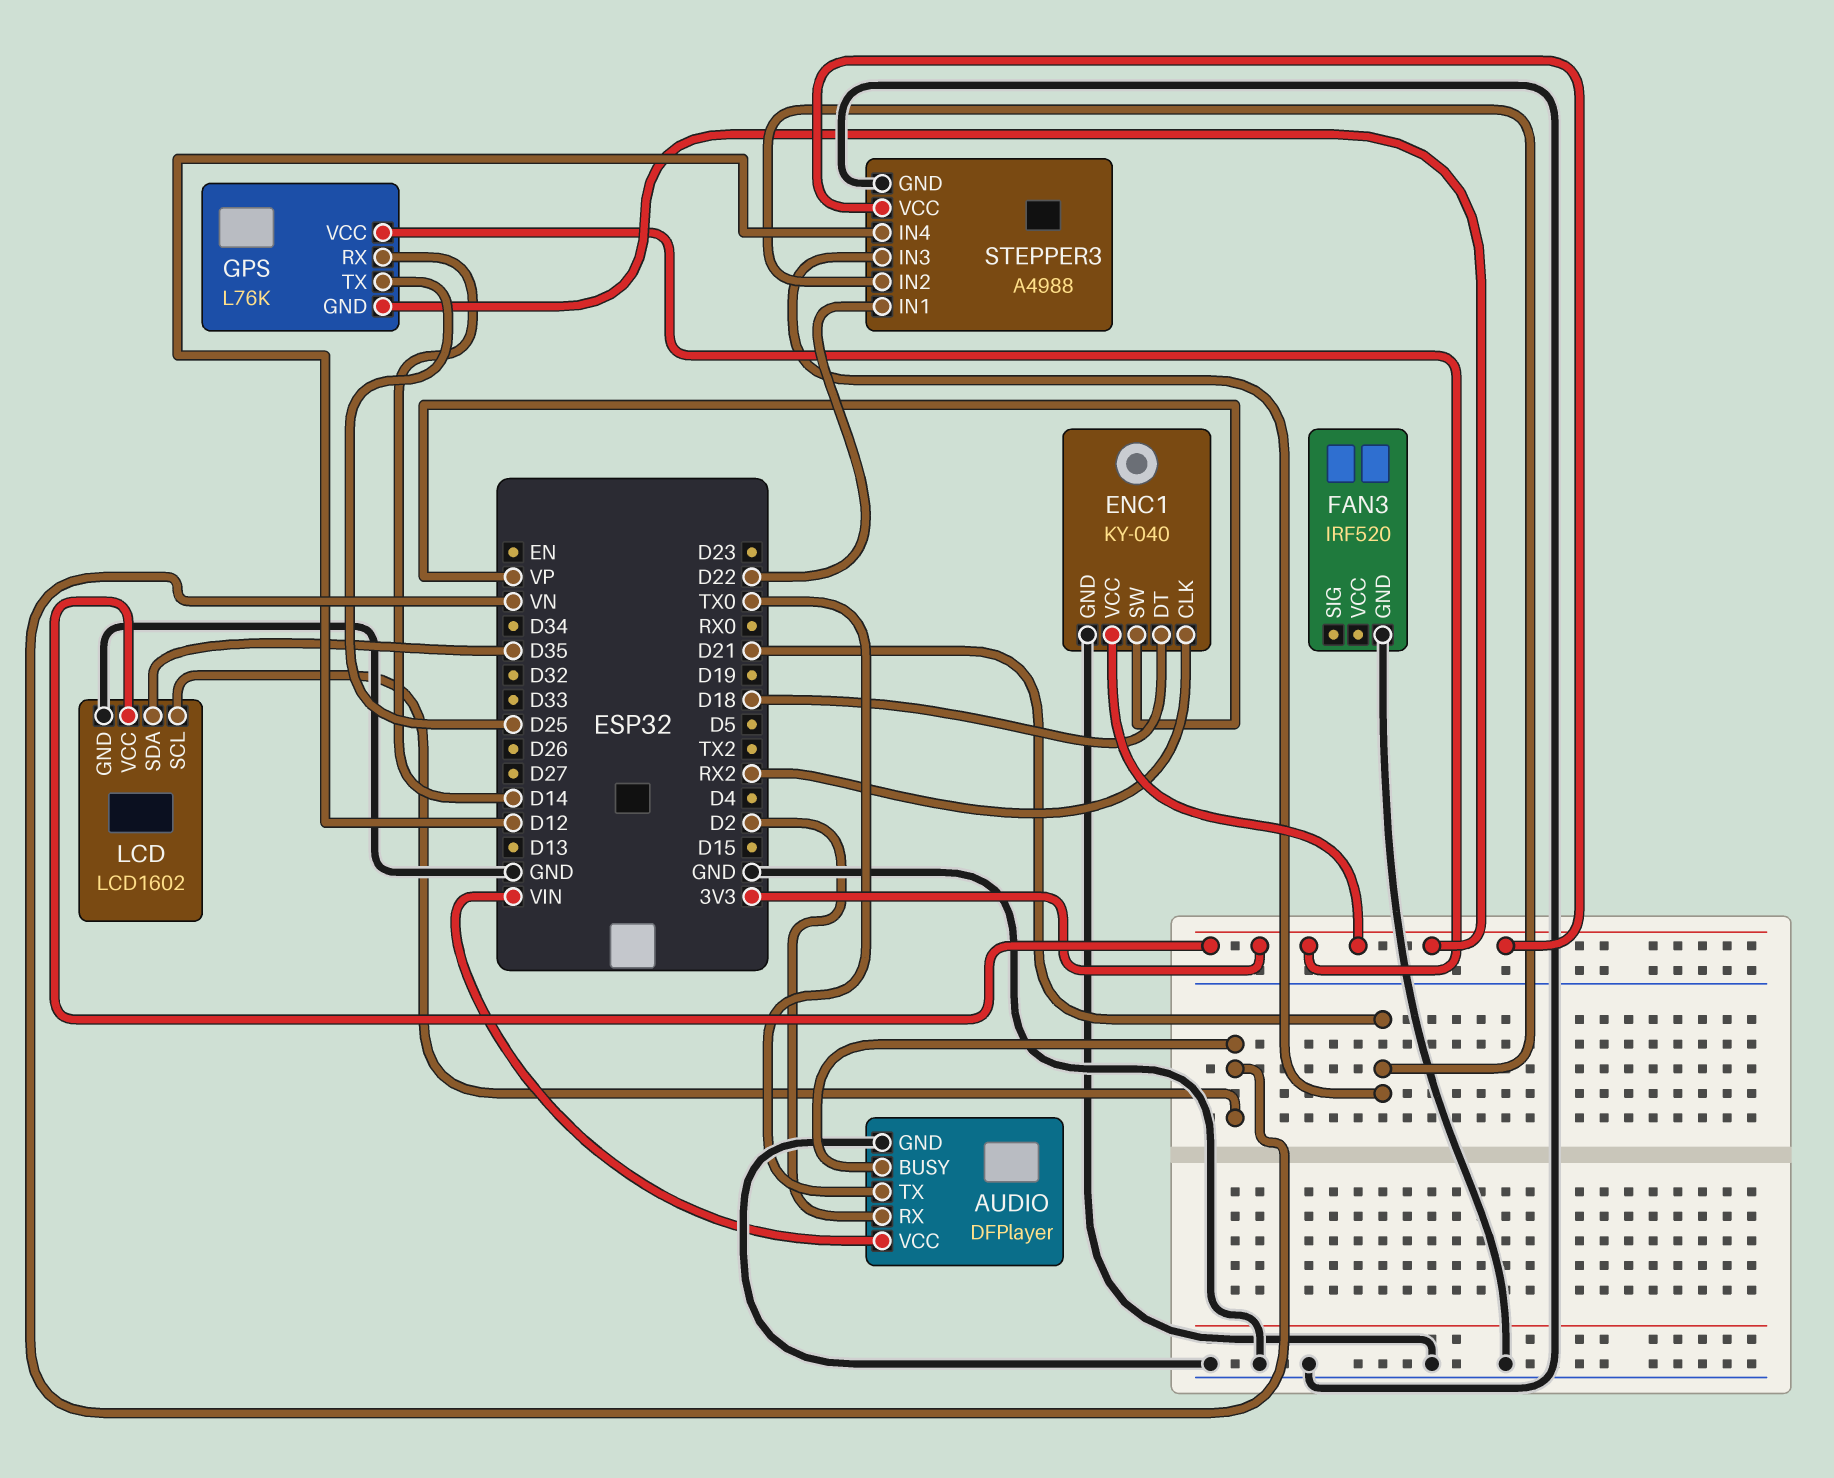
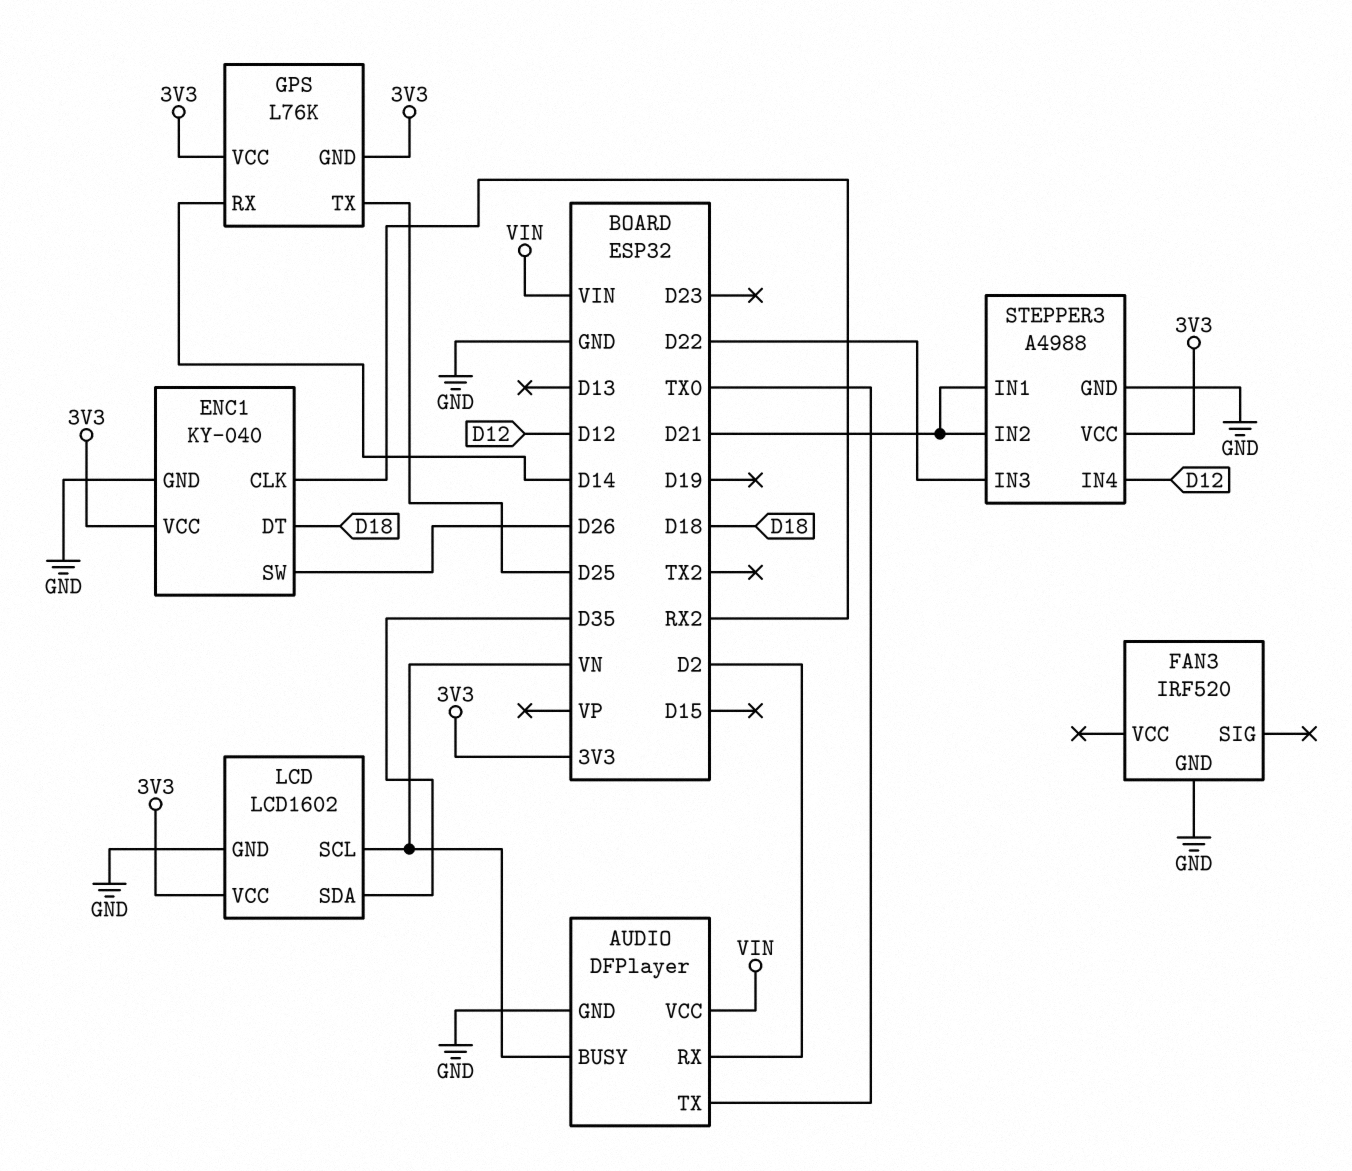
ENC1 pin SW: VP -> D26
STEPPER3 pin IN1: D22 -> D21
STEPPER3 pin IN3: D21 -> D22

